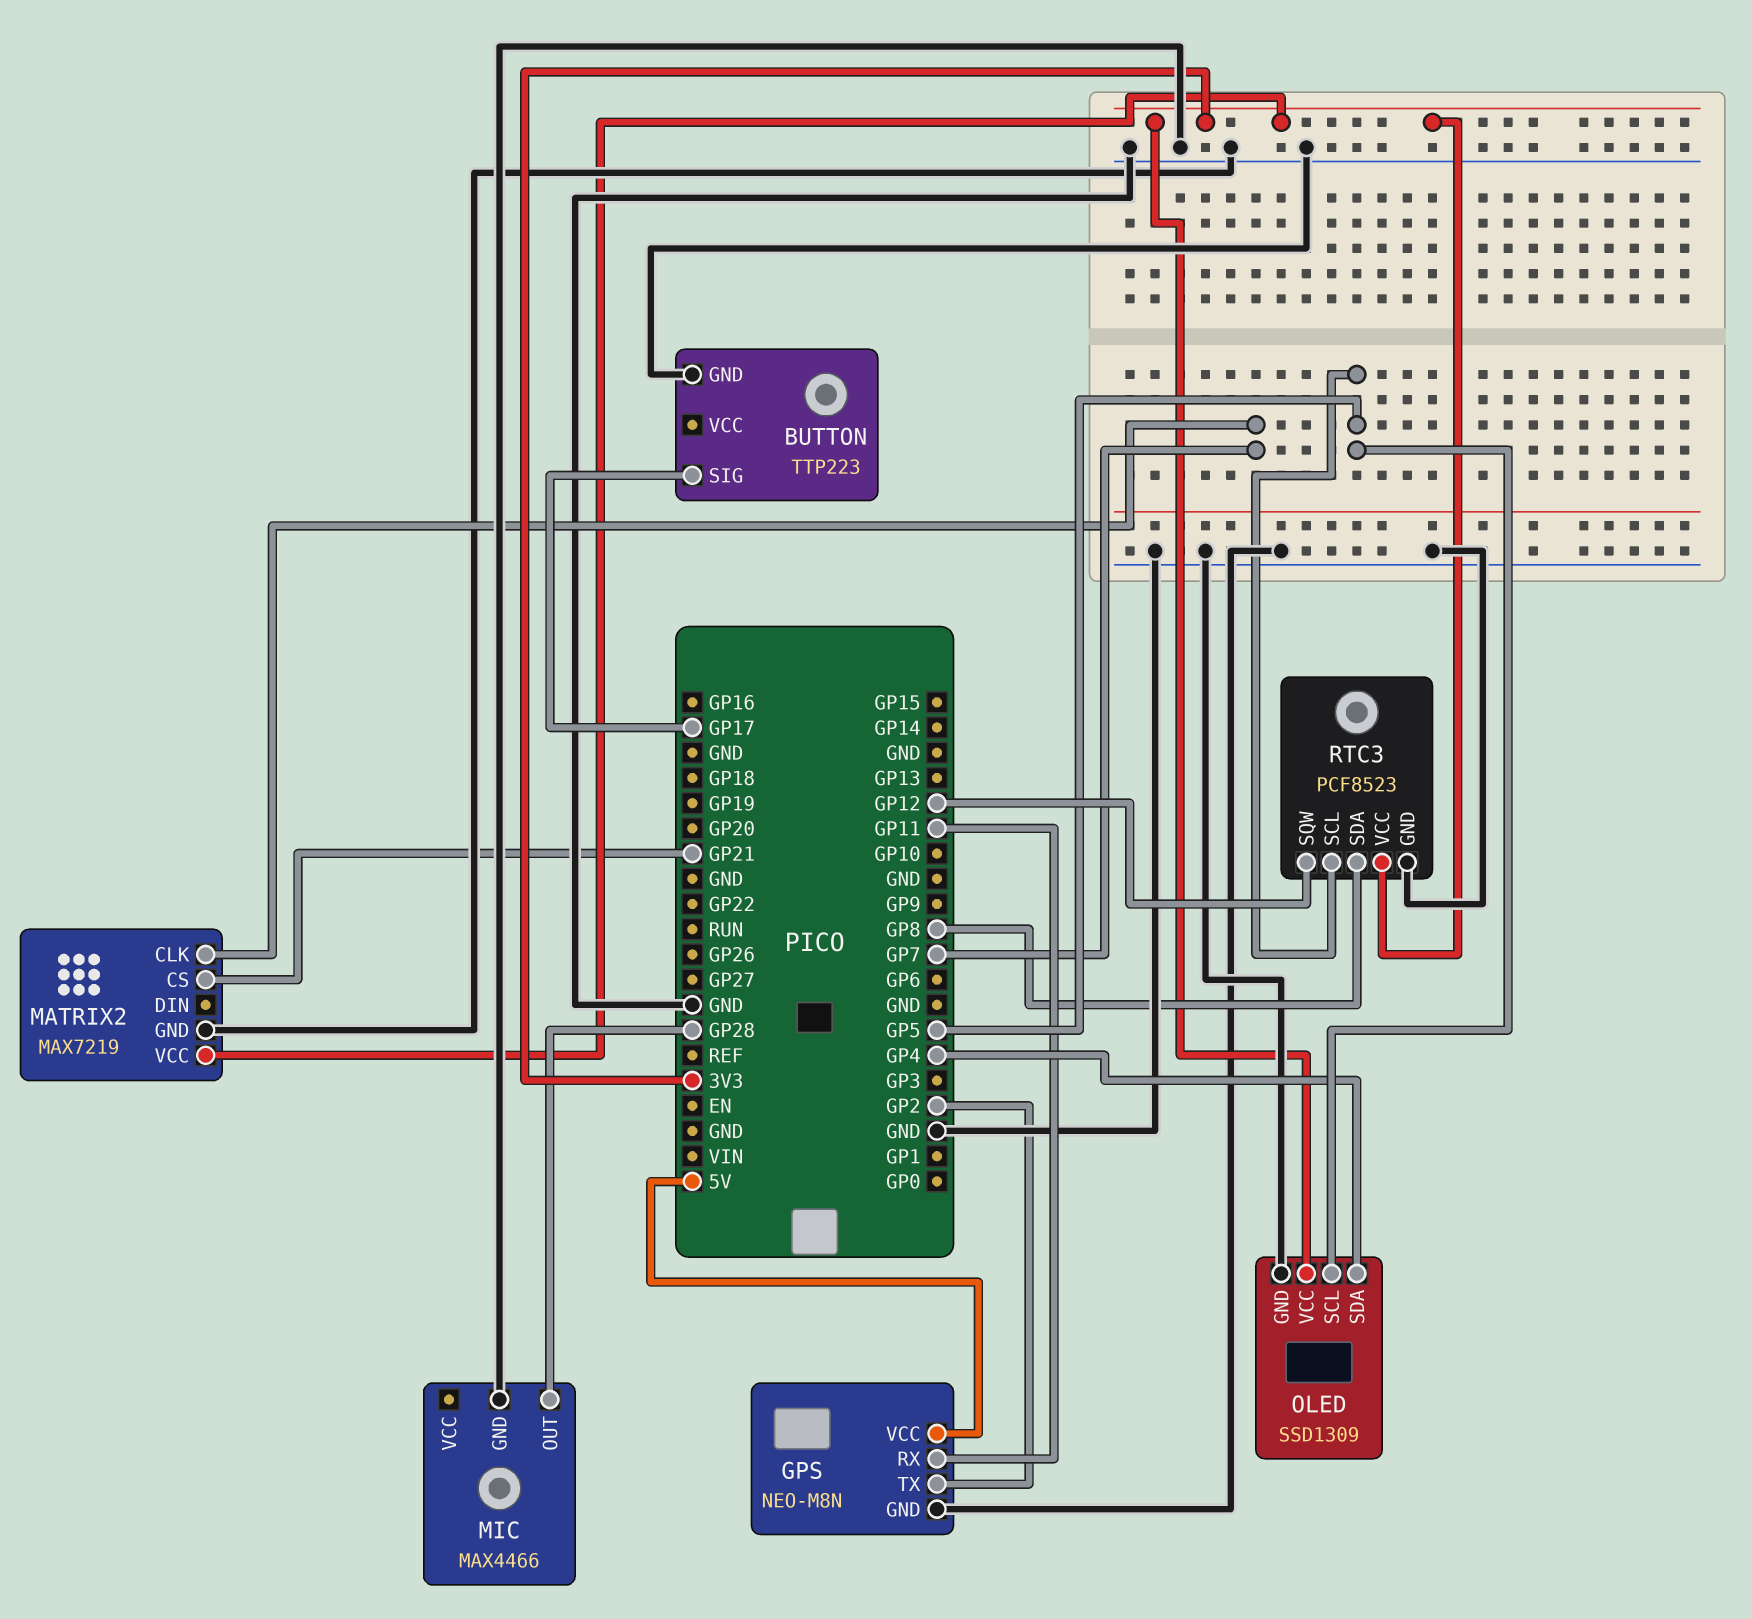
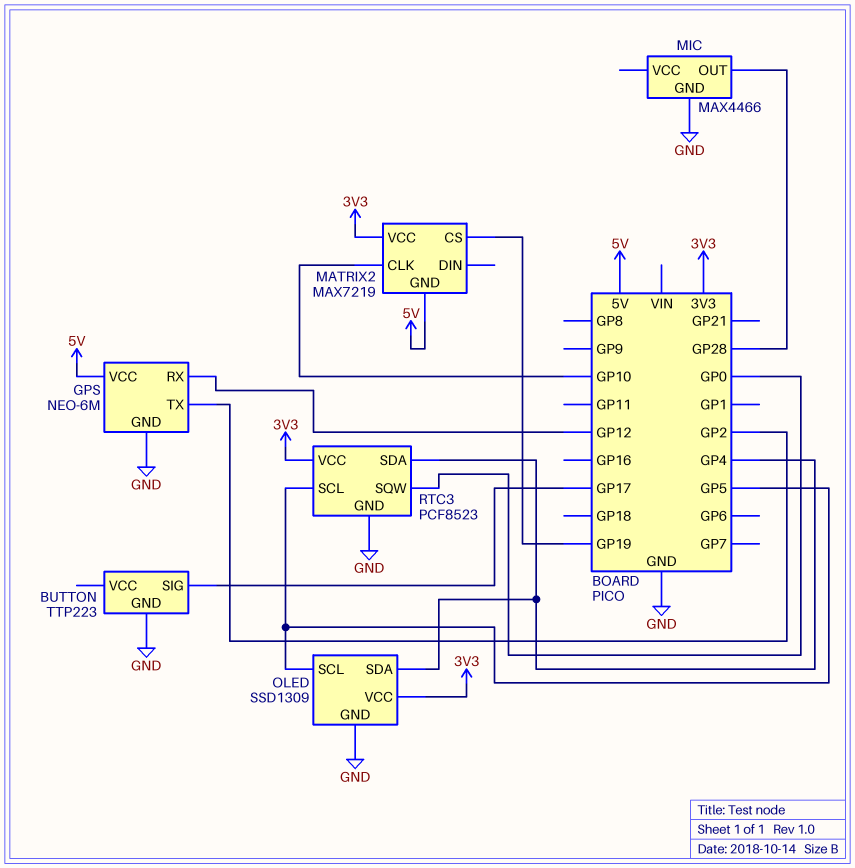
GPS: NEO-M8N -> NEO-6M
GPS pin RX: GP11 -> GP12
MATRIX2 pin CLK: GP7 -> GP10
MATRIX2 pin CS: GP21 -> GP19
MATRIX2 pin GND: GND -> 5V
RTC3 pin SDA: GP8 -> GP4
RTC3 pin SQW: GP12 -> GP0

